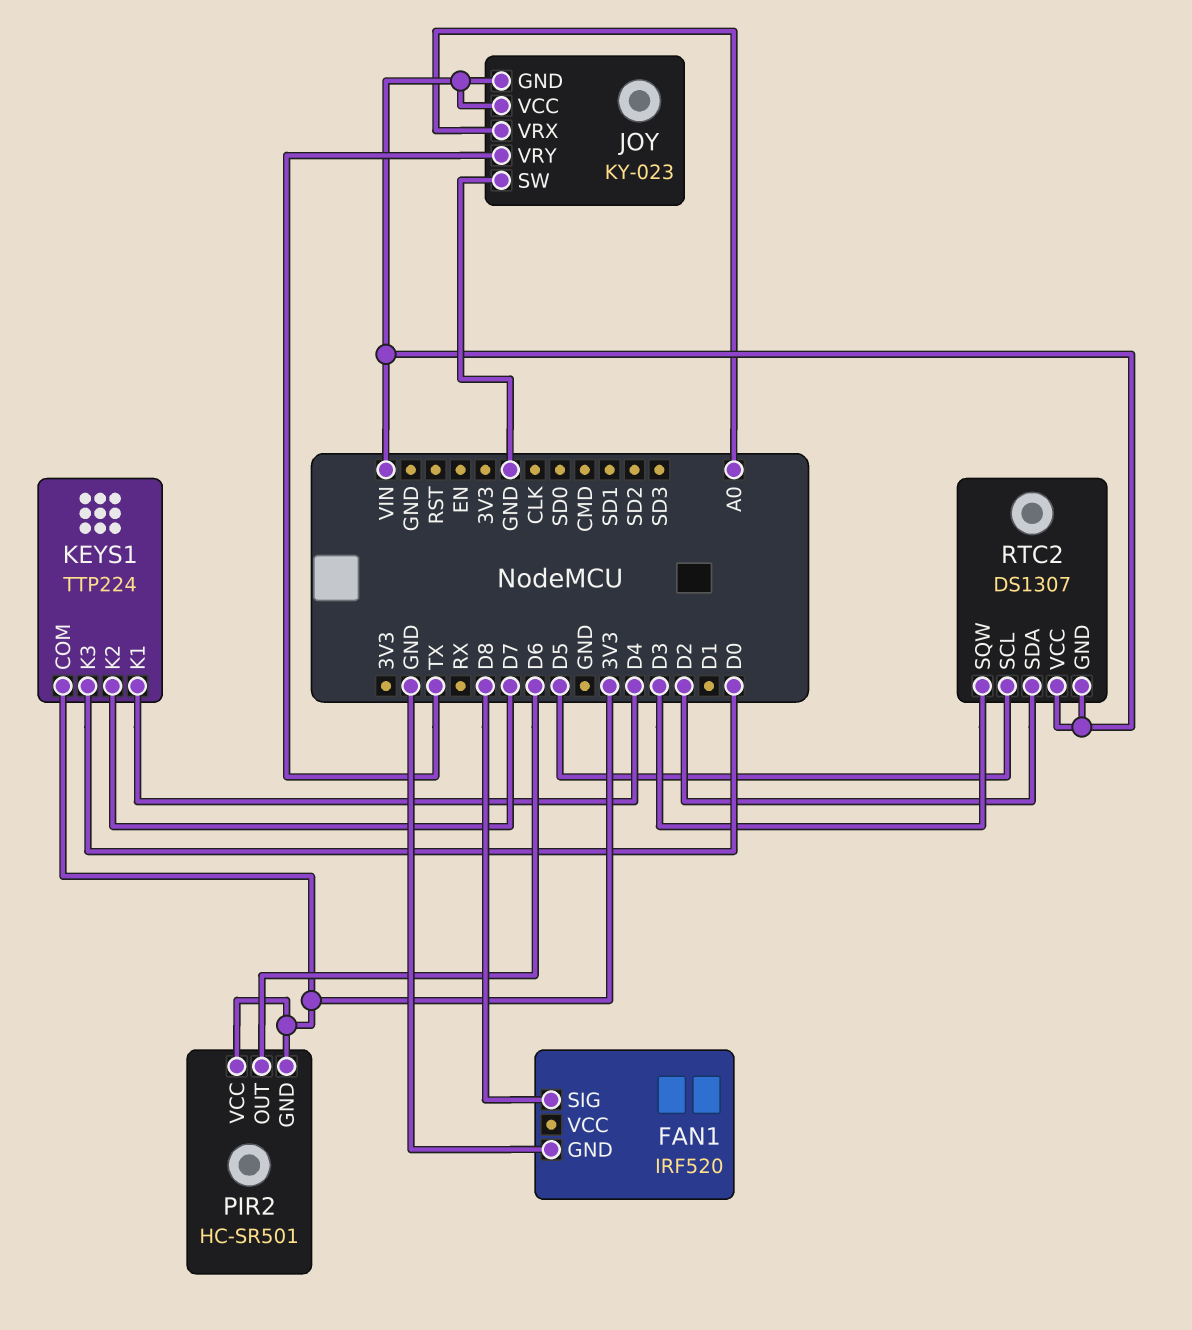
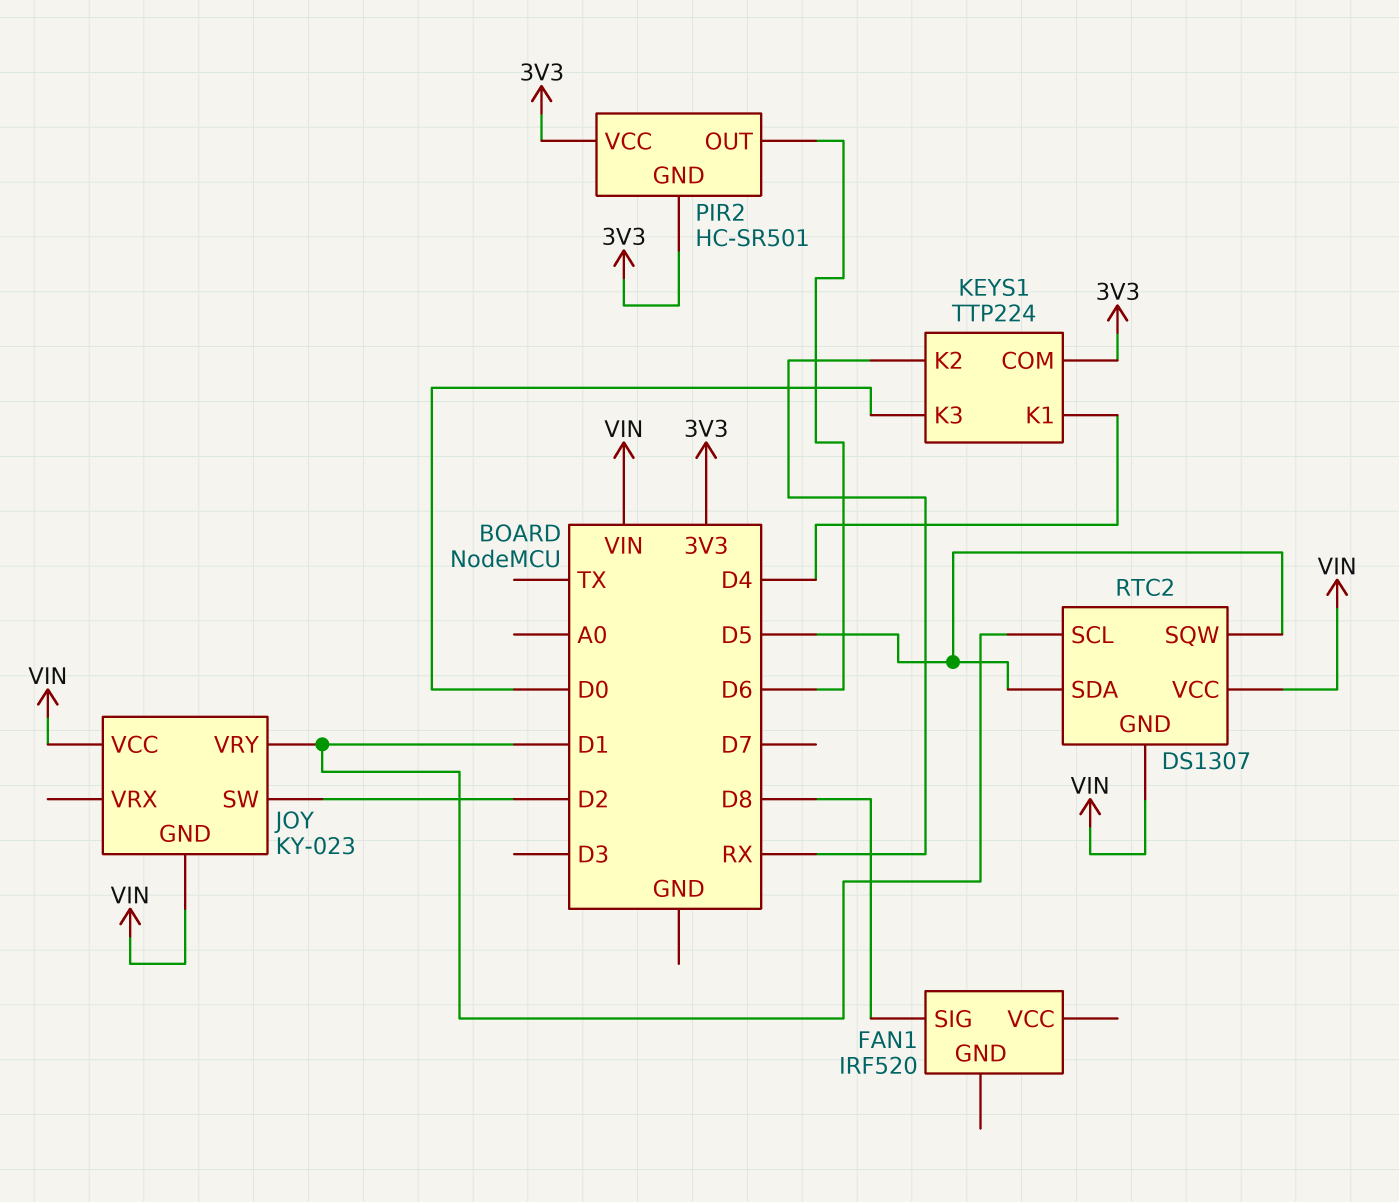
FAN1 pin GND: GND -> none
JOY pin SW: GND -> D2
JOY pin VRX: A0 -> none
JOY pin VRY: TX -> D1
KEYS1 pin K2: D7 -> RX
RTC2 pin SCL: D5 -> D1
RTC2 pin SDA: D2 -> D5
RTC2 pin SQW: D3 -> D5

